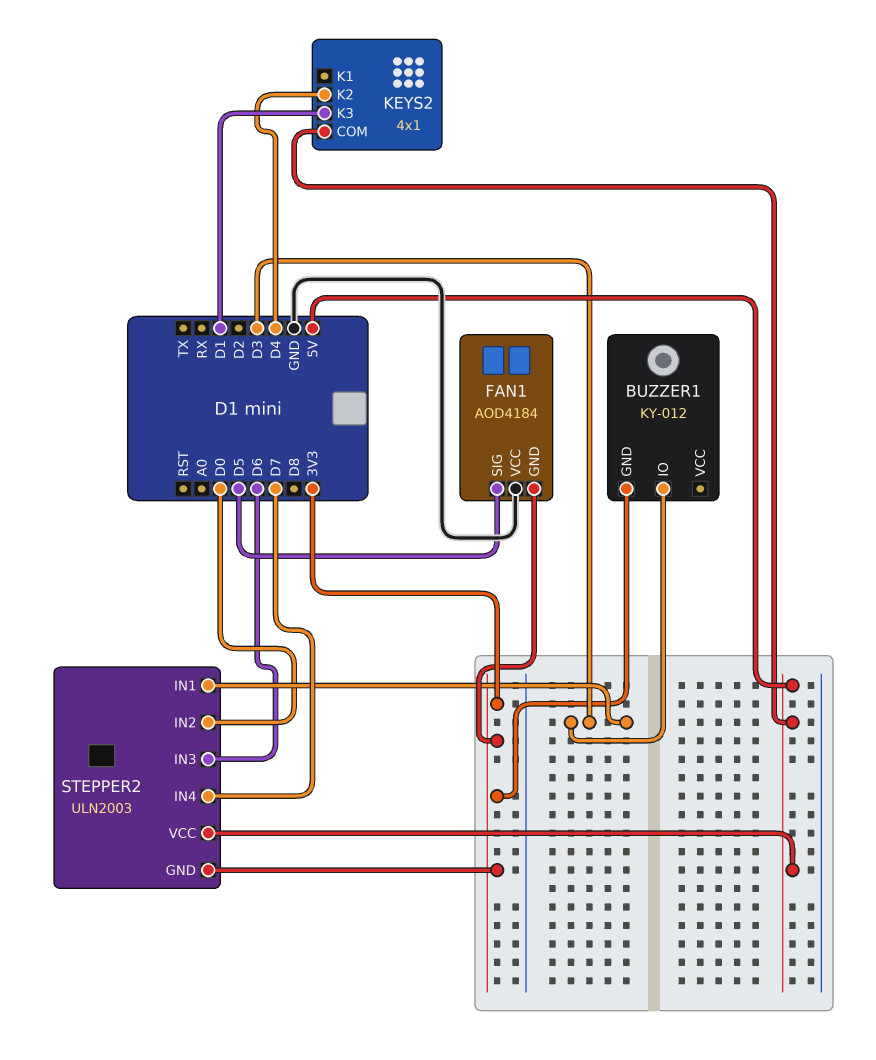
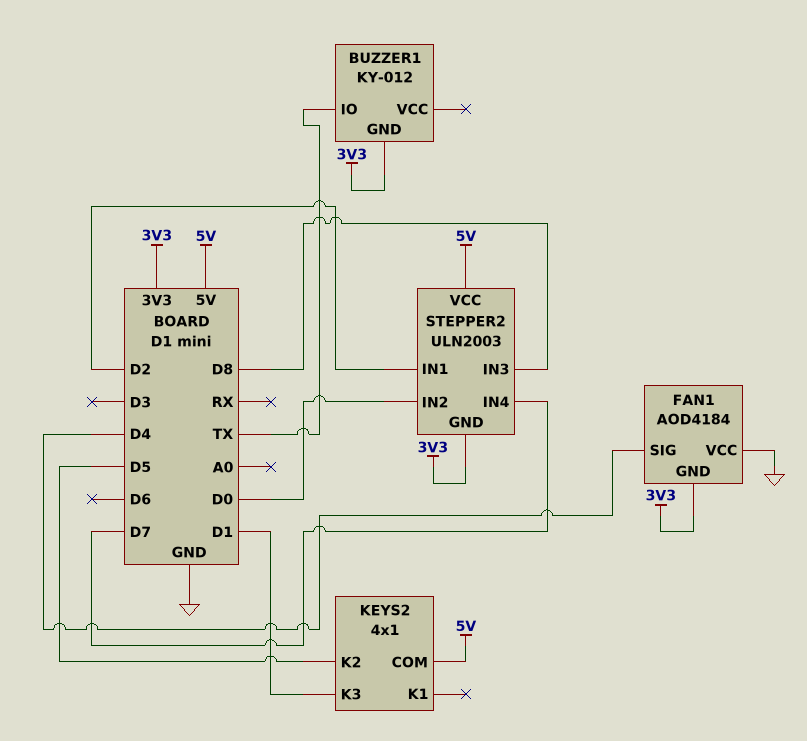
BUZZER1 pin IO: D3 -> TX
FAN1 pin SIG: D5 -> D4
KEYS2 pin K2: D4 -> D5
STEPPER2 pin IN1: D3 -> D2
STEPPER2 pin IN3: D6 -> D8

